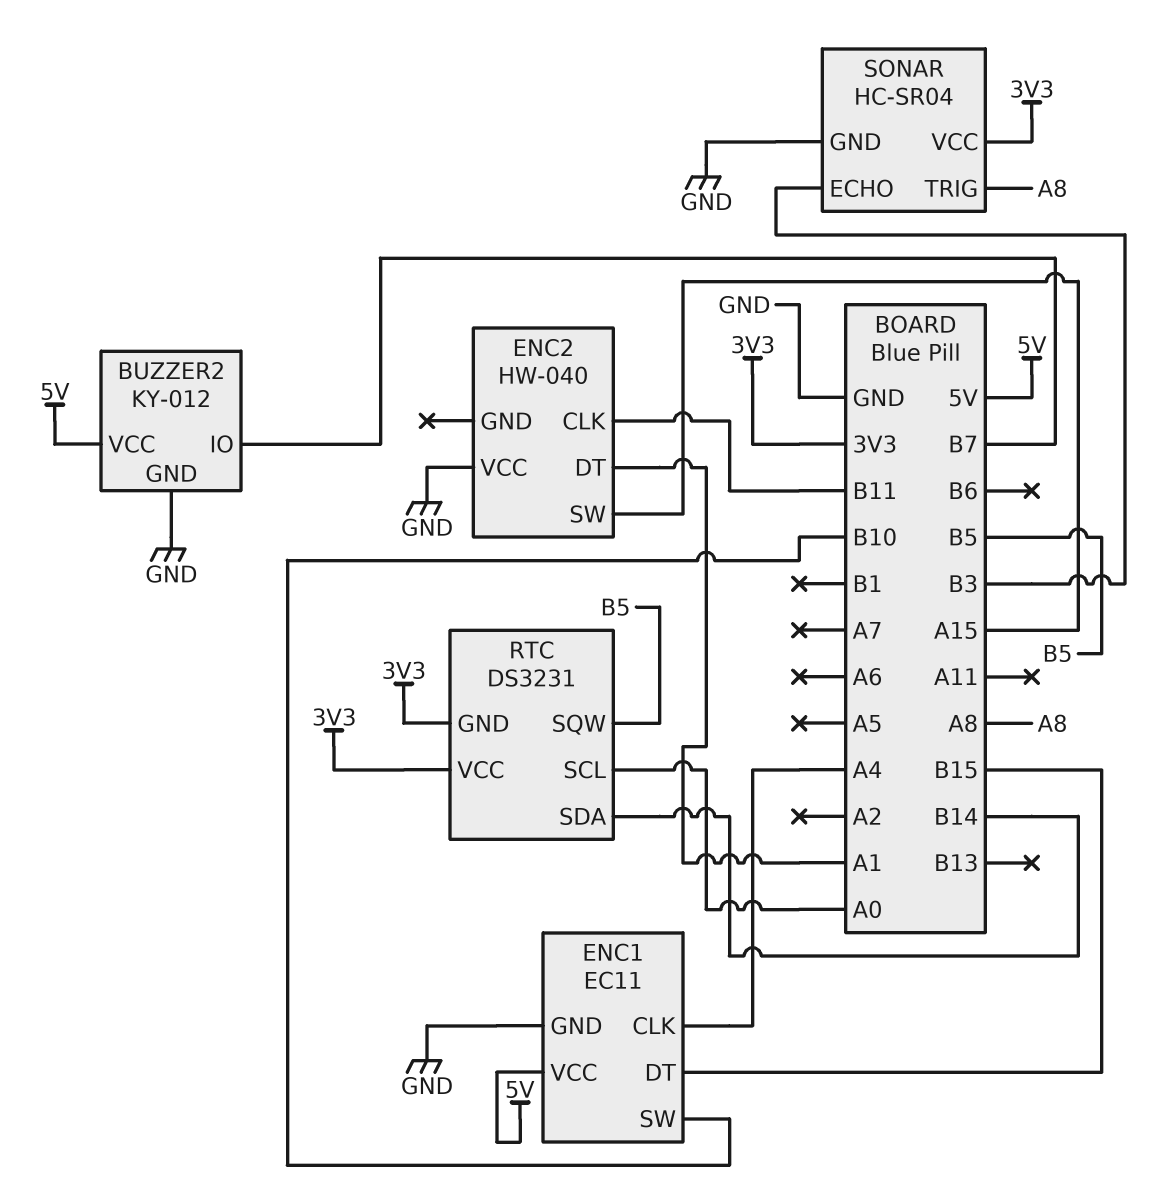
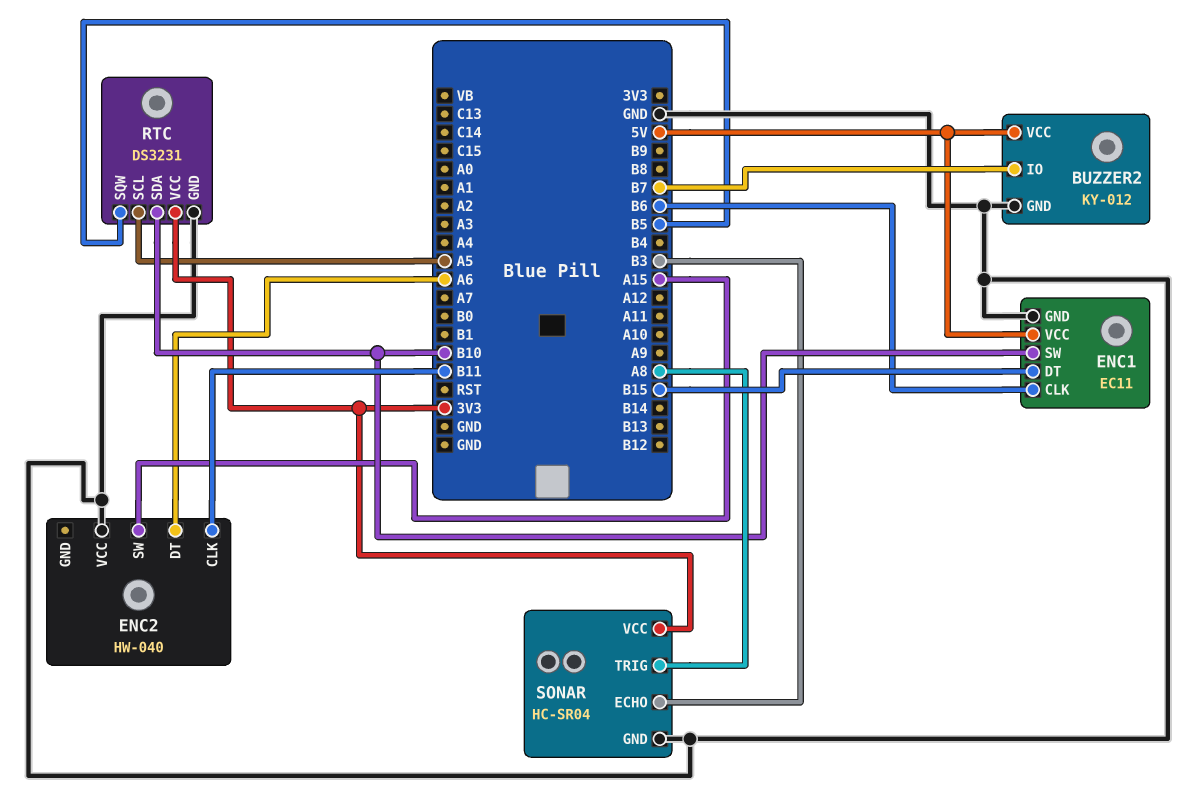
ENC1 pin CLK: A4 -> B6
ENC2 pin DT: A1 -> A6
RTC pin GND: 3V3 -> GND
RTC pin SCL: A0 -> A5
RTC pin SDA: B14 -> B10

